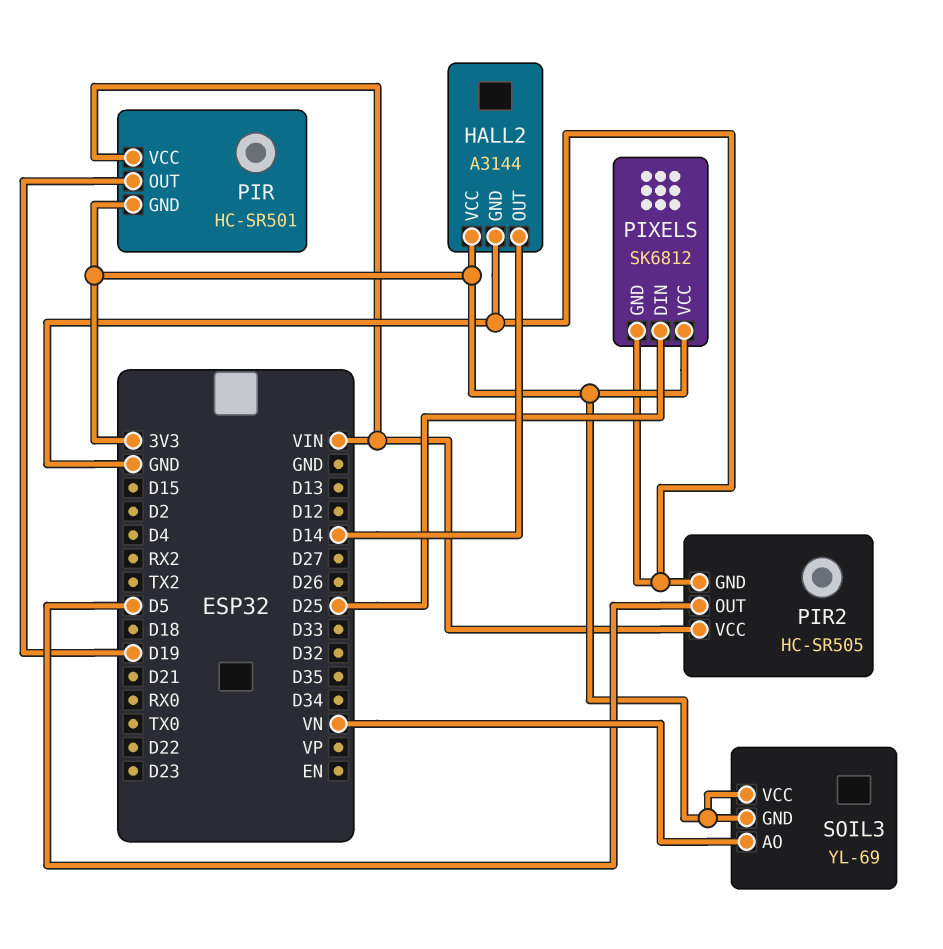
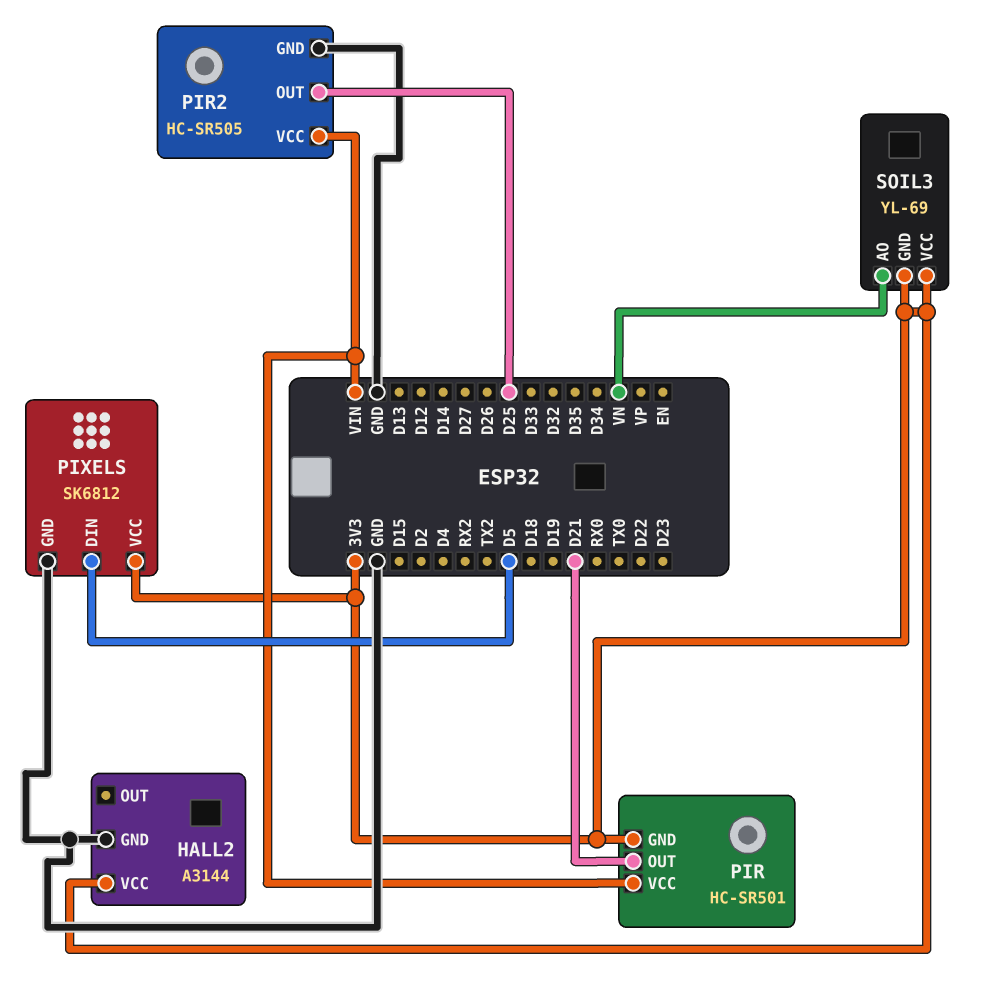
HALL2 pin OUT: D14 -> none
PIR pin OUT: D19 -> D21
PIR2 pin OUT: D5 -> D25
PIXELS pin DIN: D25 -> D5

